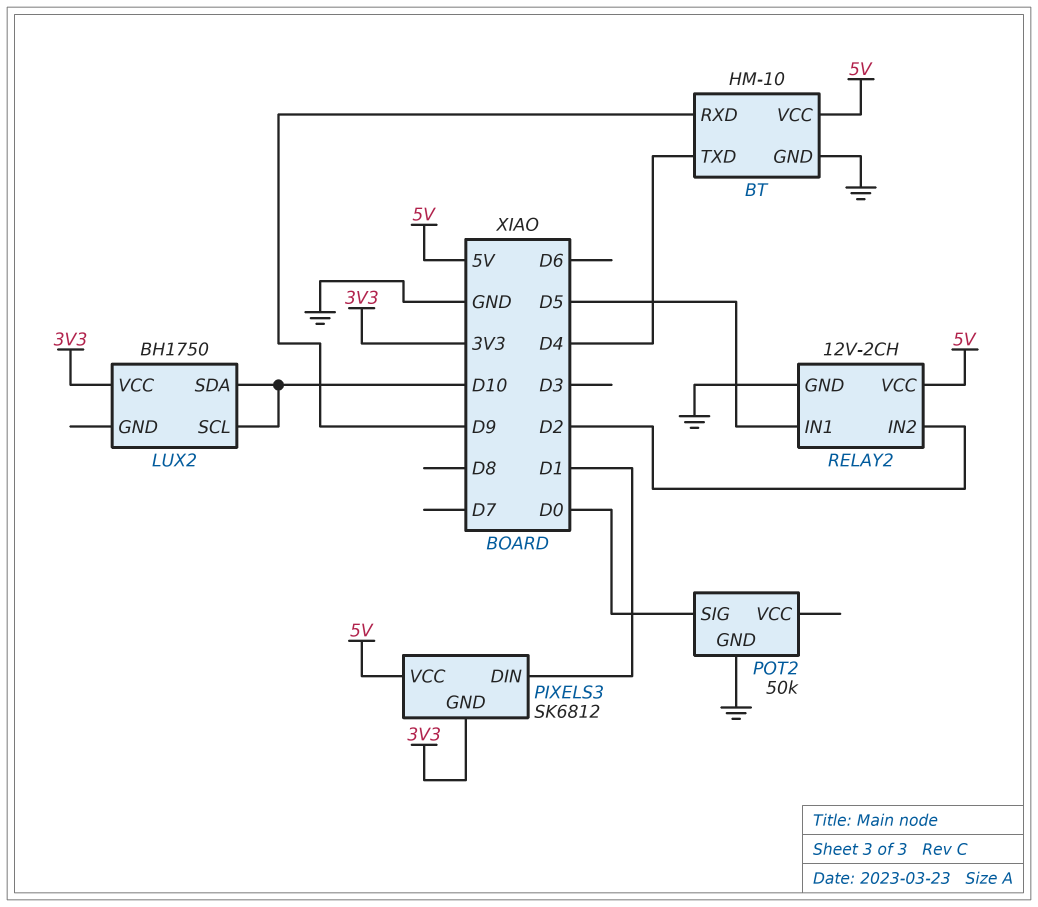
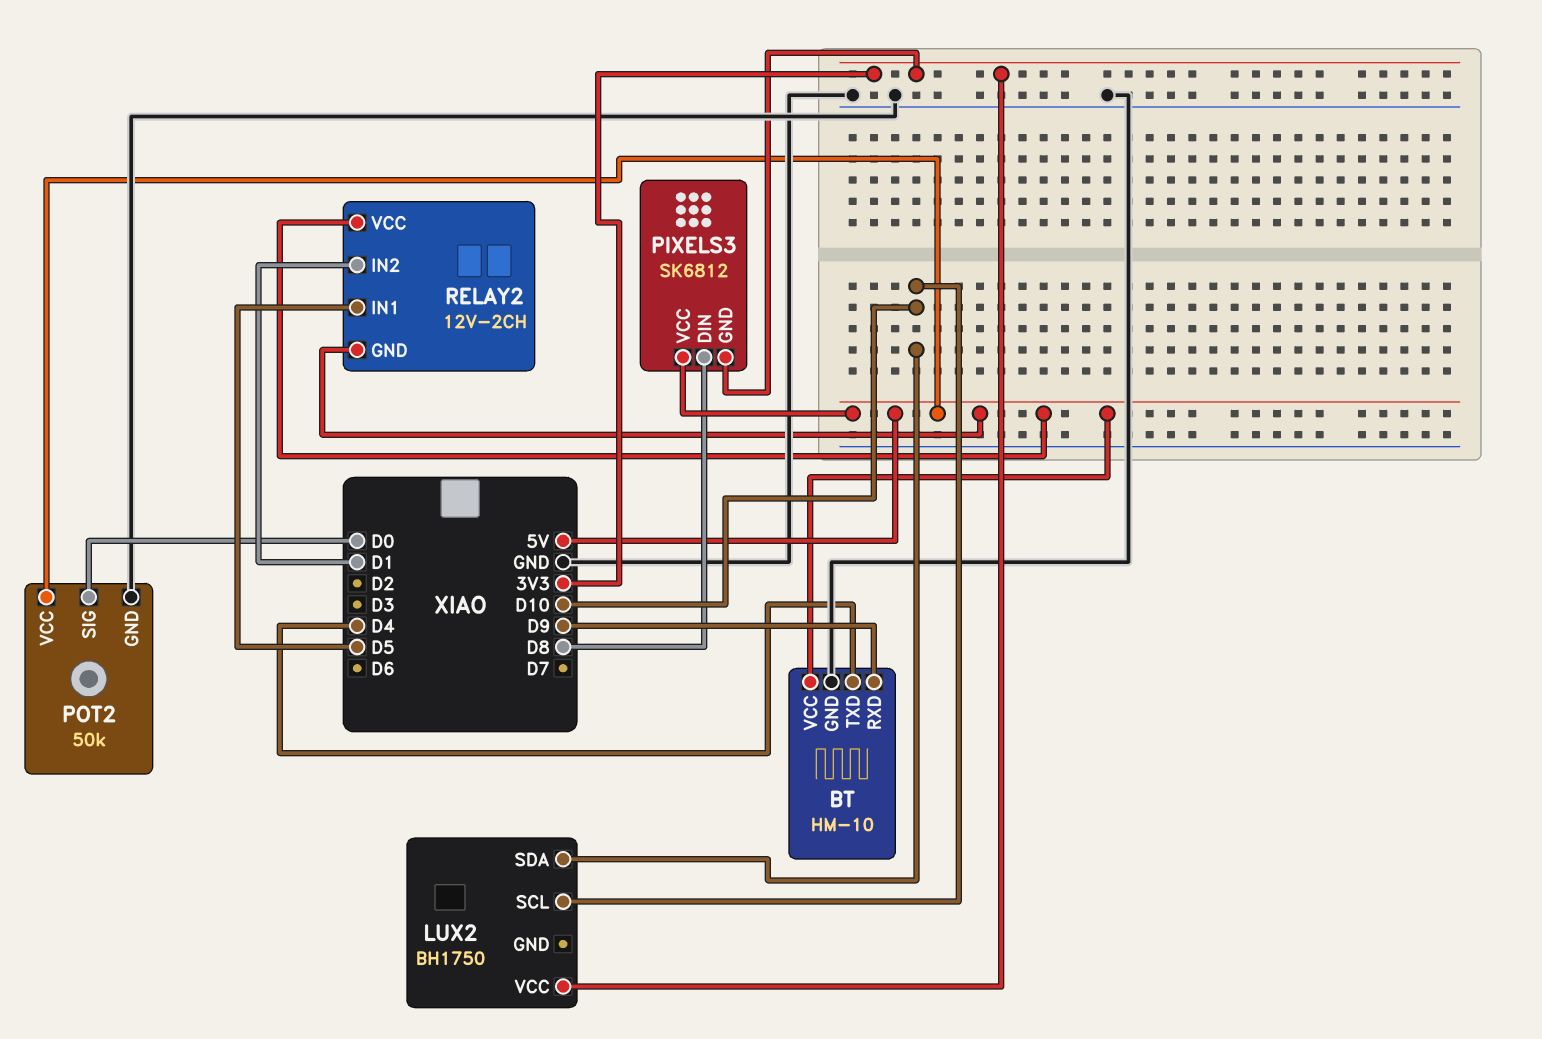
PIXELS3 pin DIN: D1 -> D8
POT2 pin VCC: none -> 5V
RELAY2 pin GND: GND -> 5V
RELAY2 pin IN2: D2 -> D1

